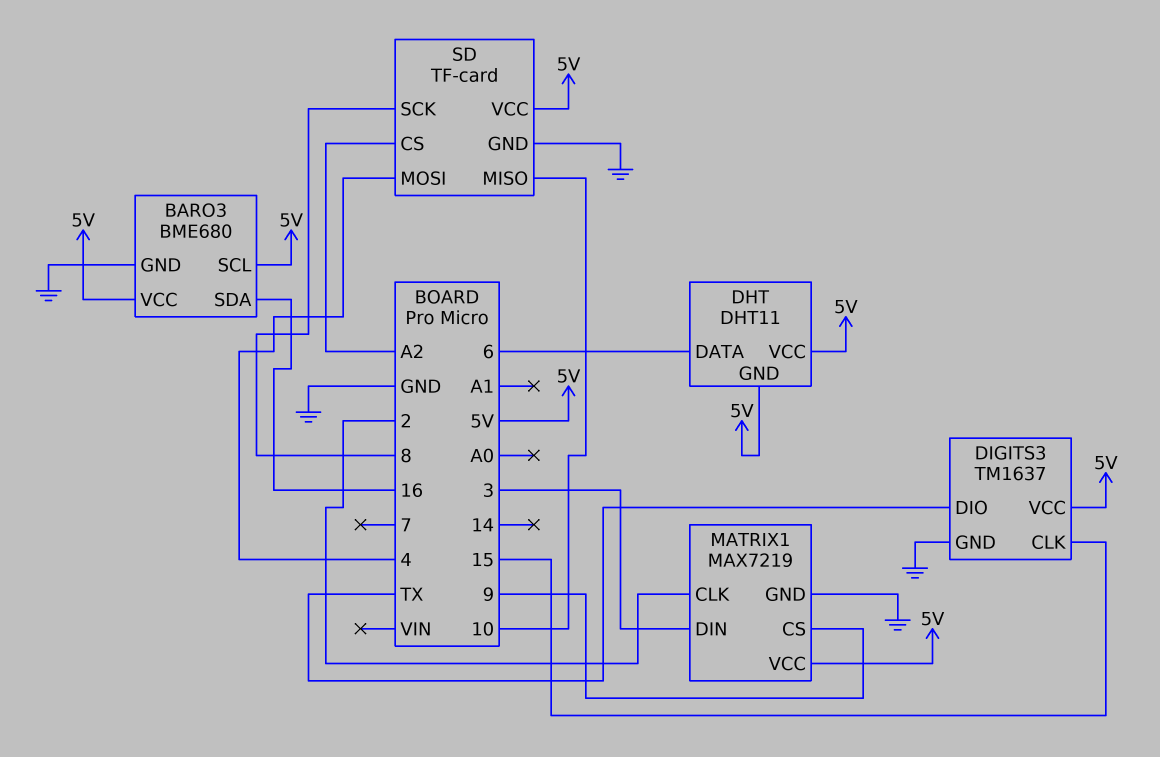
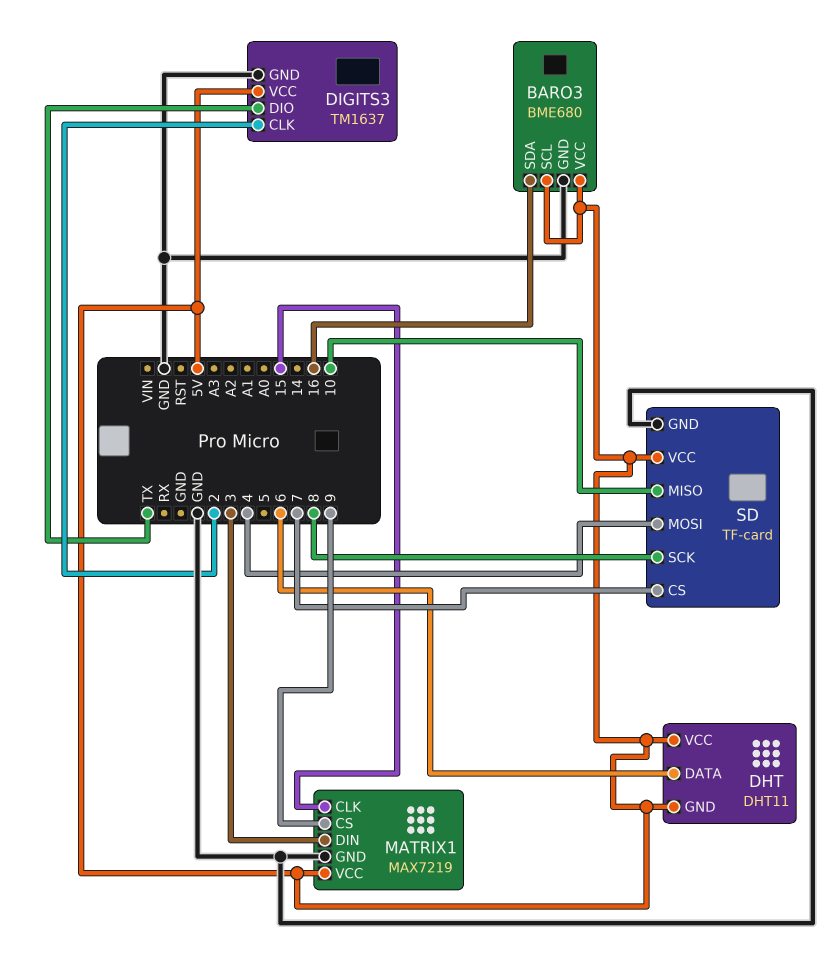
DIGITS3 pin CLK: 15 -> 2
MATRIX1 pin CLK: 2 -> 15
SD pin CS: A2 -> 7

